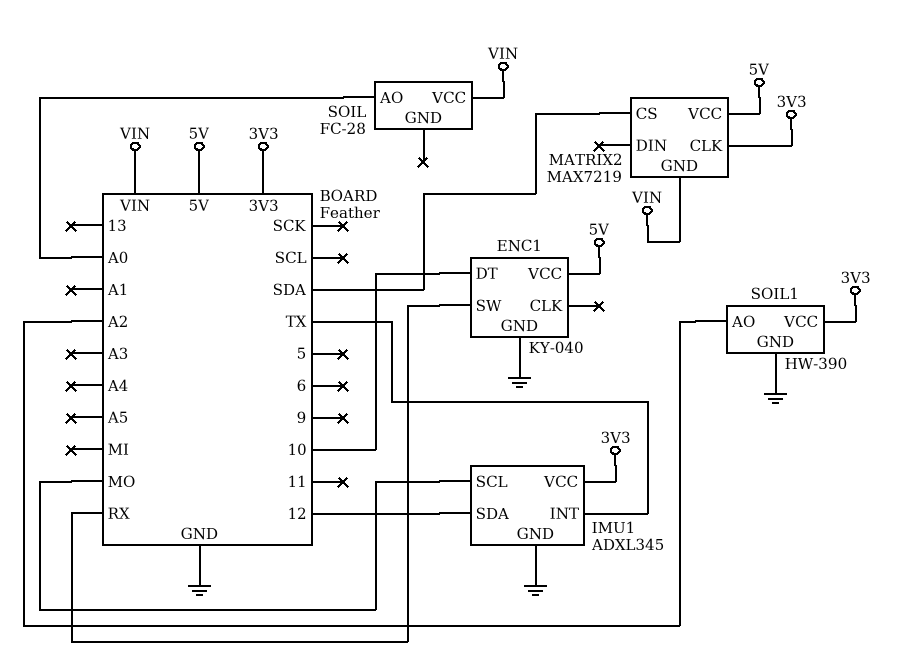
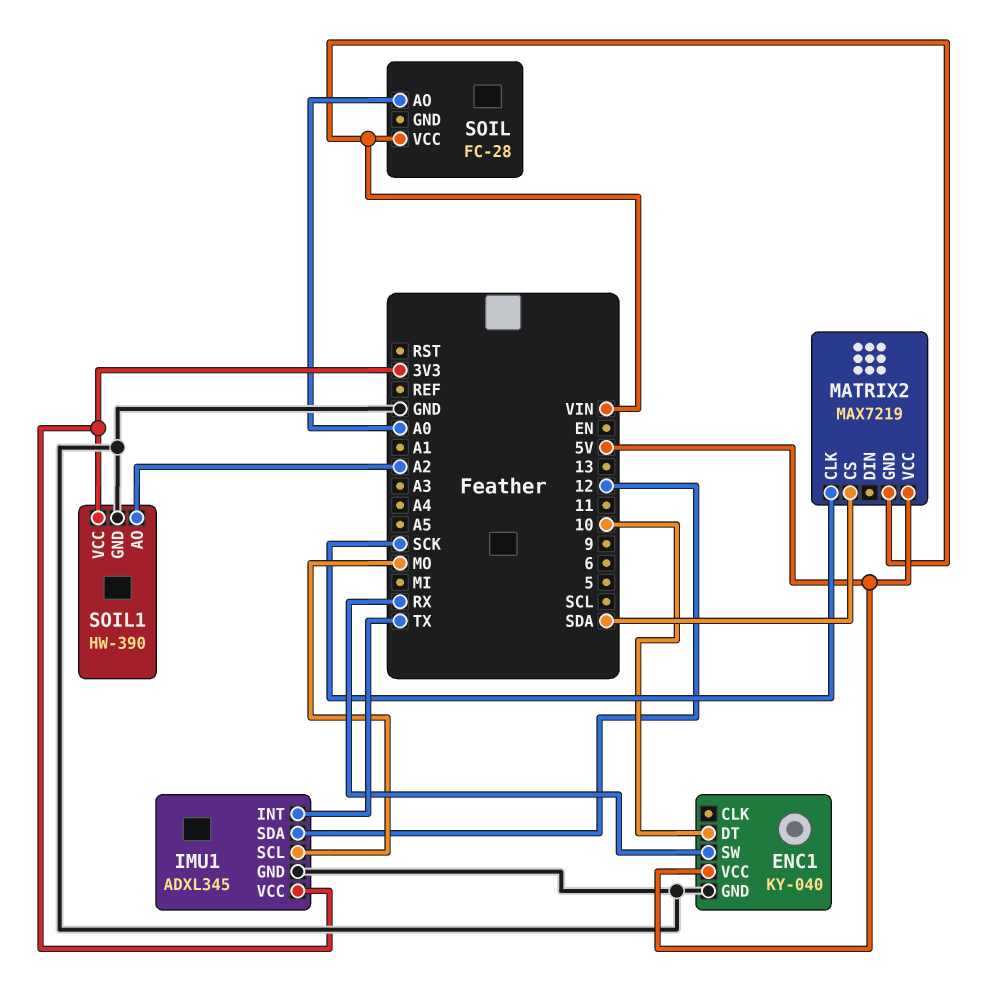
MATRIX2 pin CLK: 3V3 -> SCK

